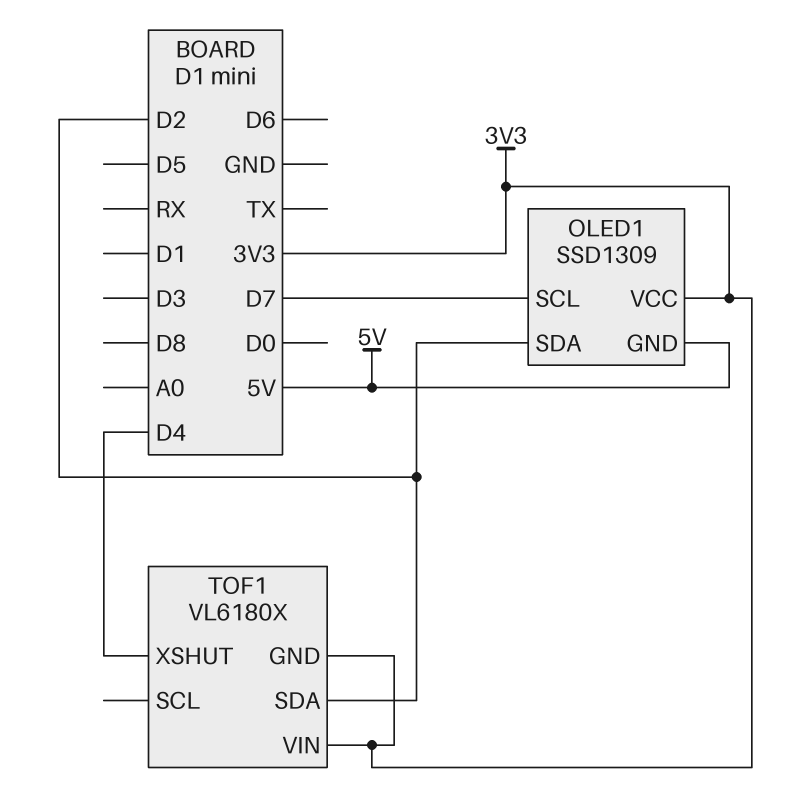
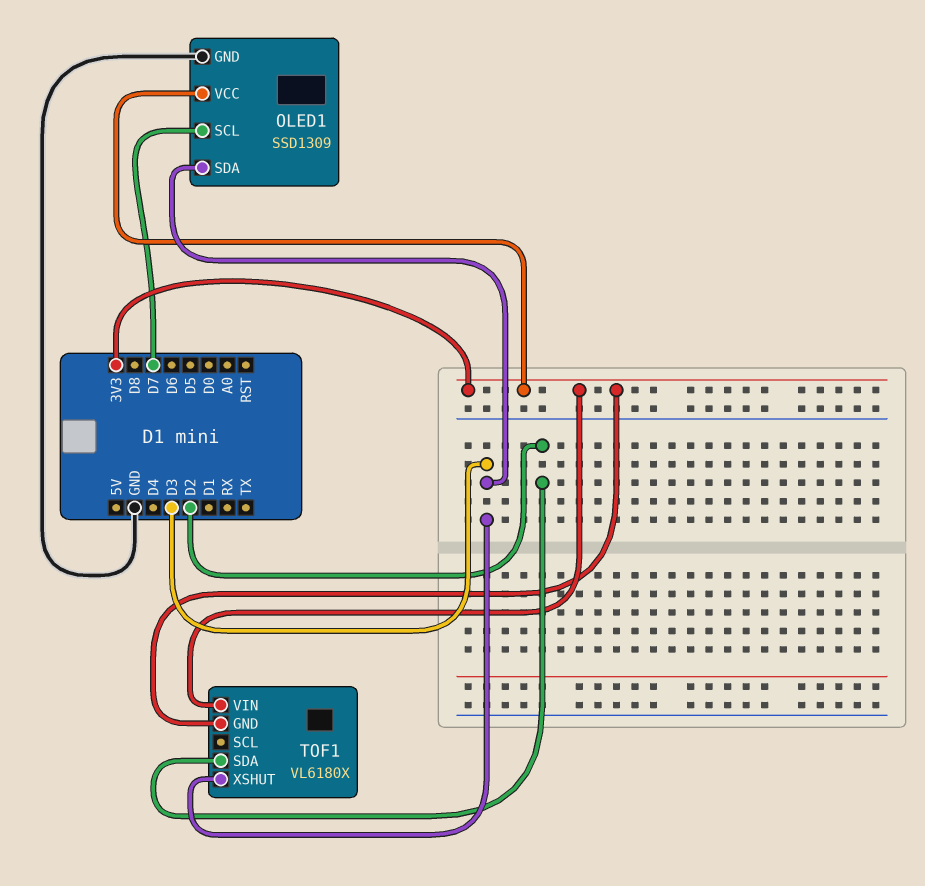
OLED1 pin GND: 5V -> GND
OLED1 pin SDA: D2 -> D3
TOF1 pin XSHUT: D4 -> D3

